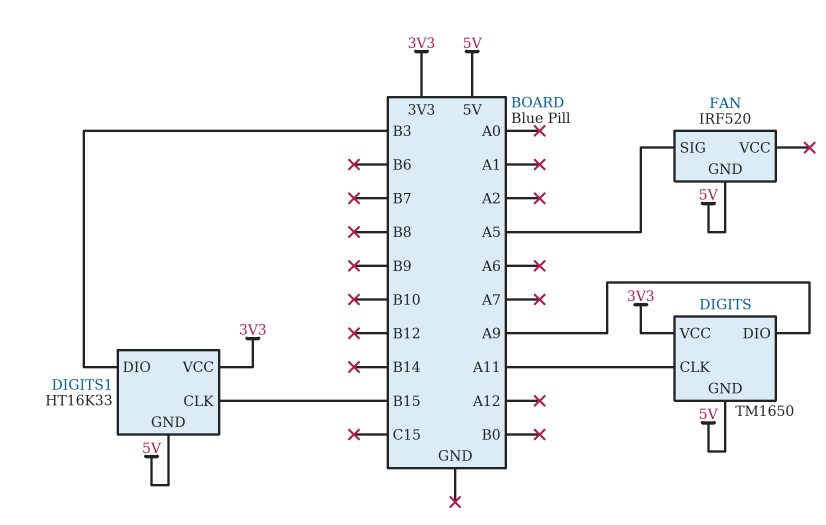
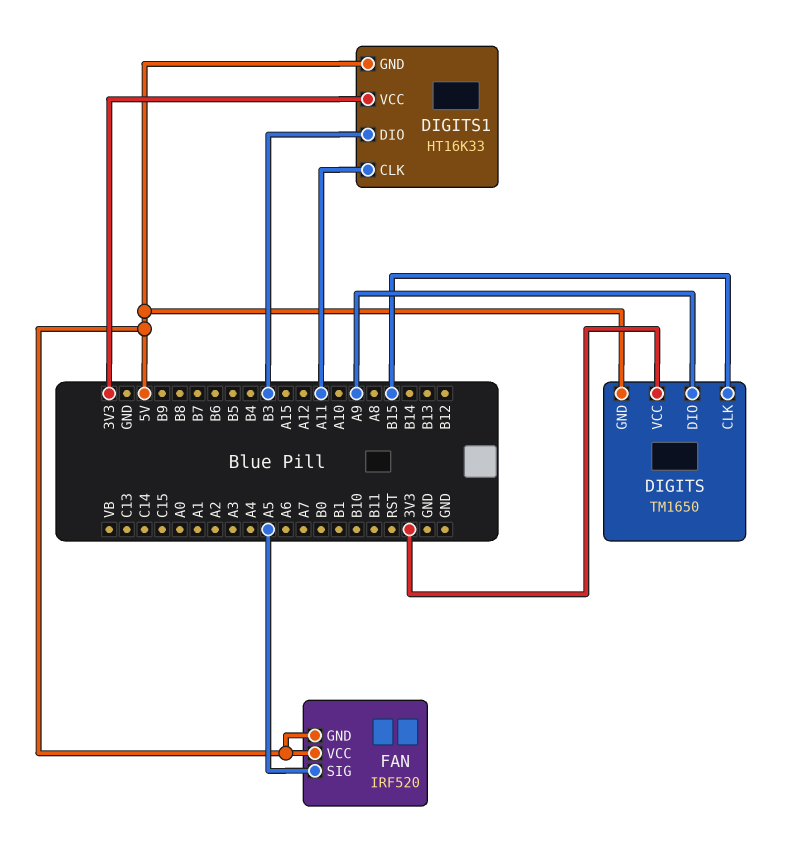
DIGITS pin CLK: A11 -> B15
DIGITS1 pin CLK: B15 -> A11
FAN pin VCC: none -> 5V

